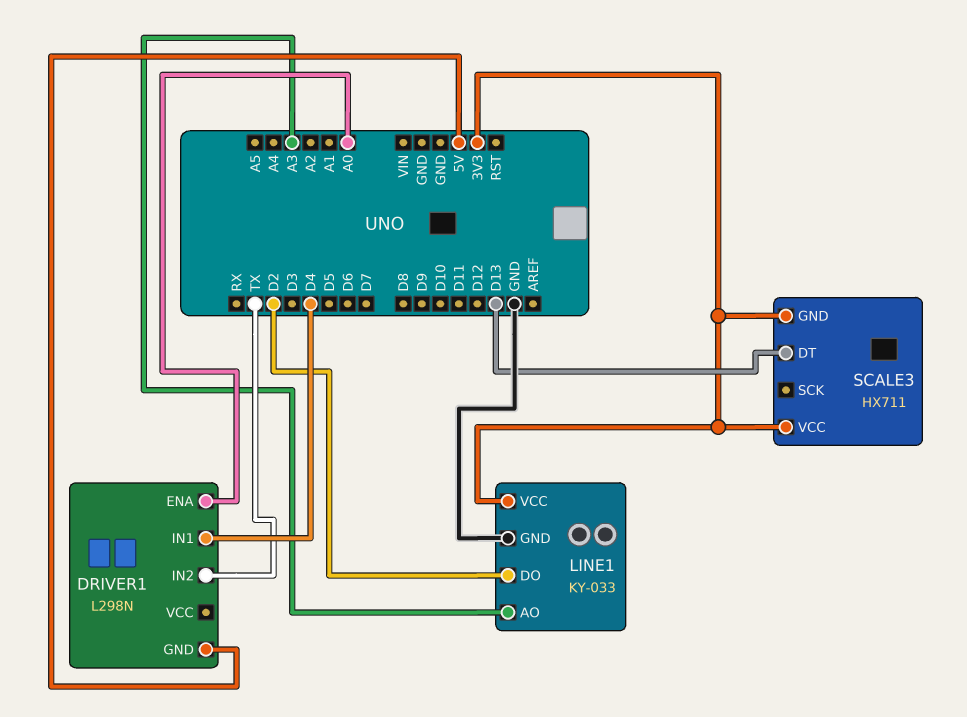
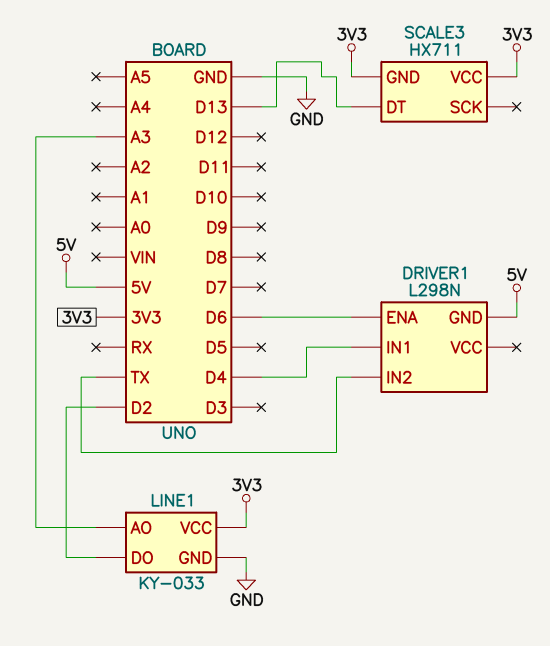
DRIVER1 pin ENA: A0 -> D6

